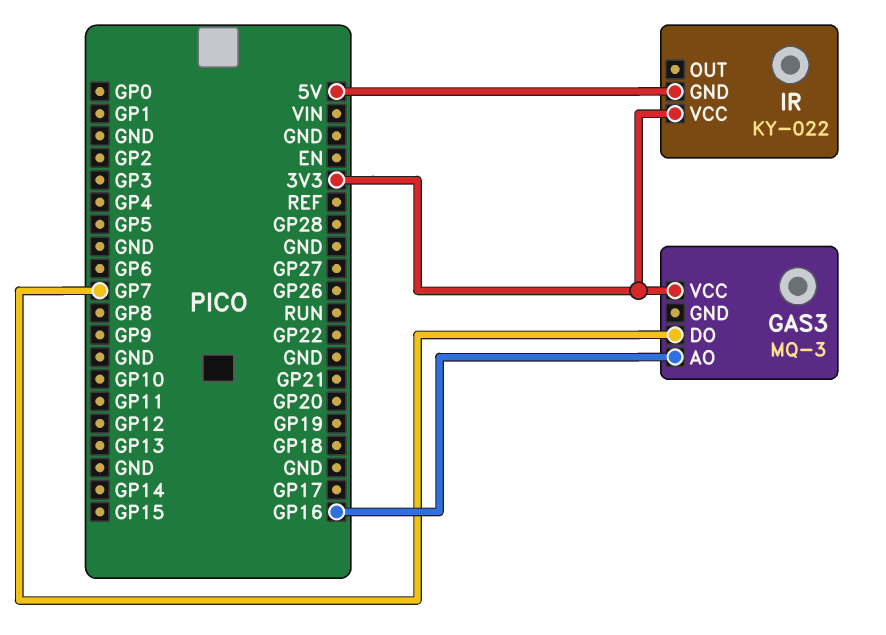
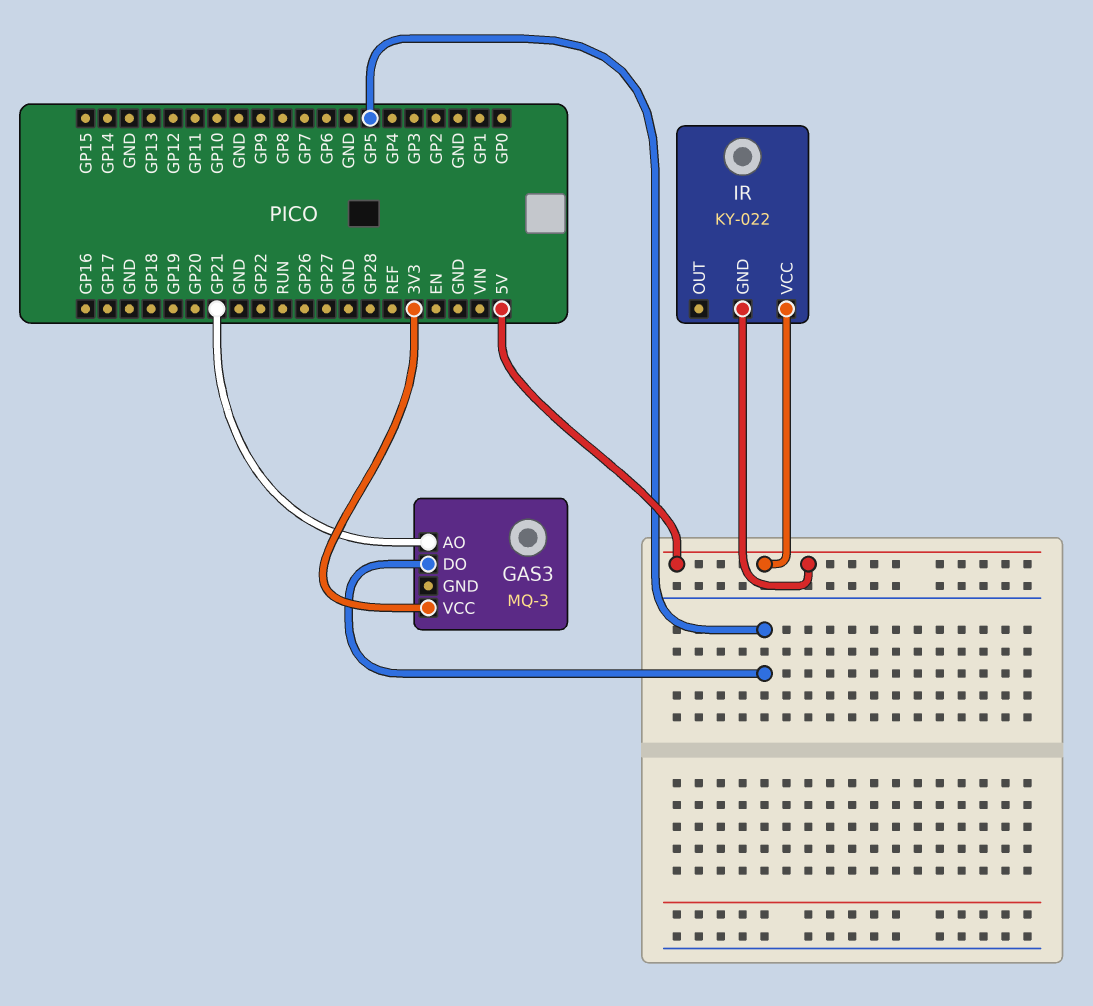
GAS3 pin AO: GP16 -> GP21
GAS3 pin DO: GP7 -> GP5
IR pin VCC: 3V3 -> 5V

